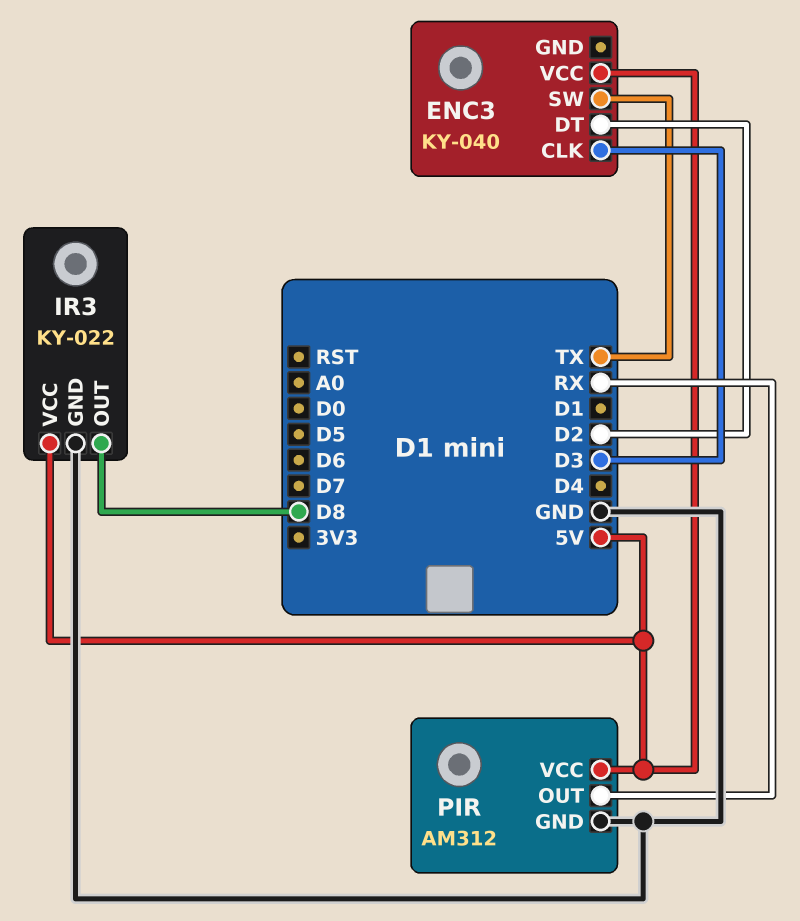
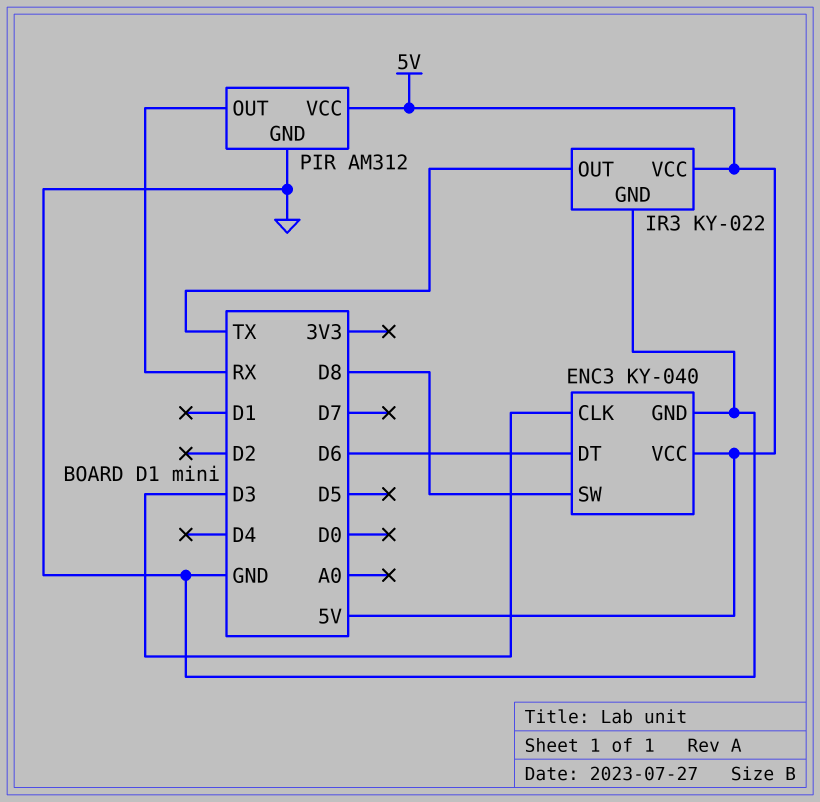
ENC3 pin DT: D2 -> D6
ENC3 pin GND: none -> GND
ENC3 pin SW: TX -> D8
IR3 pin OUT: D8 -> TX

